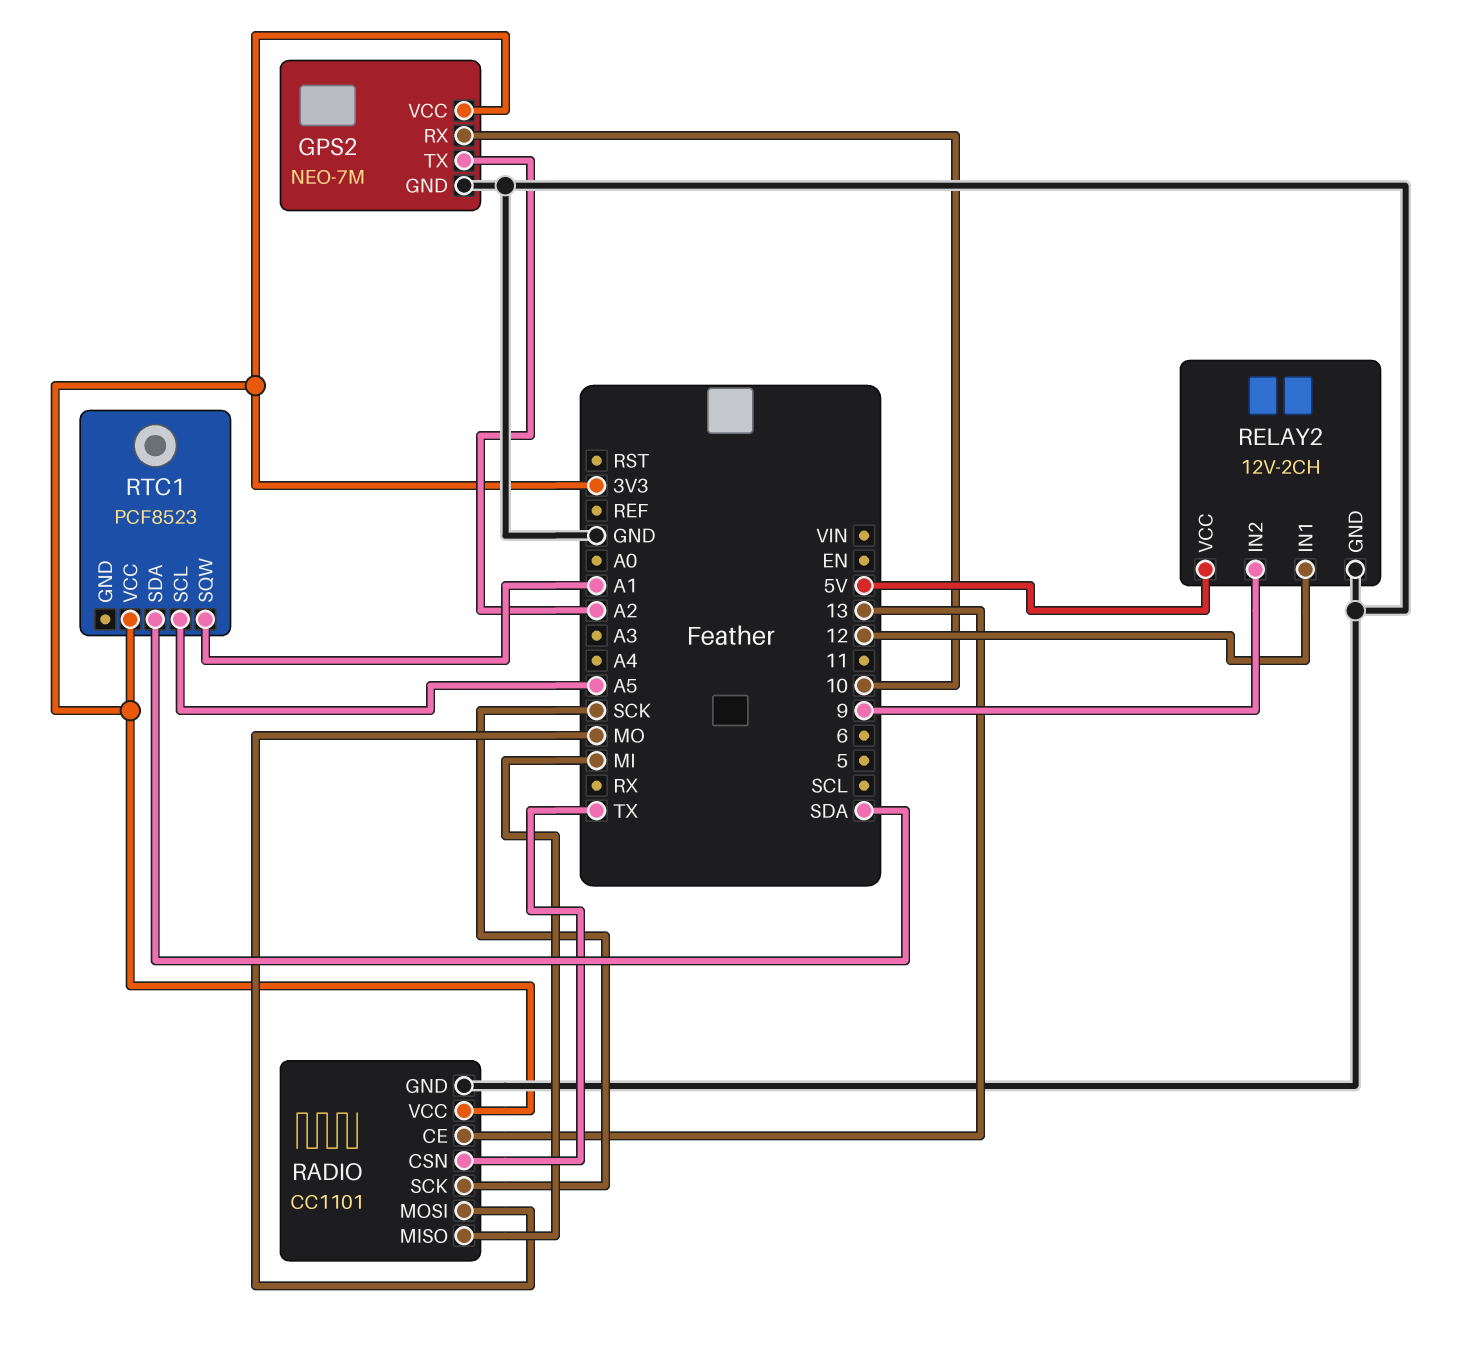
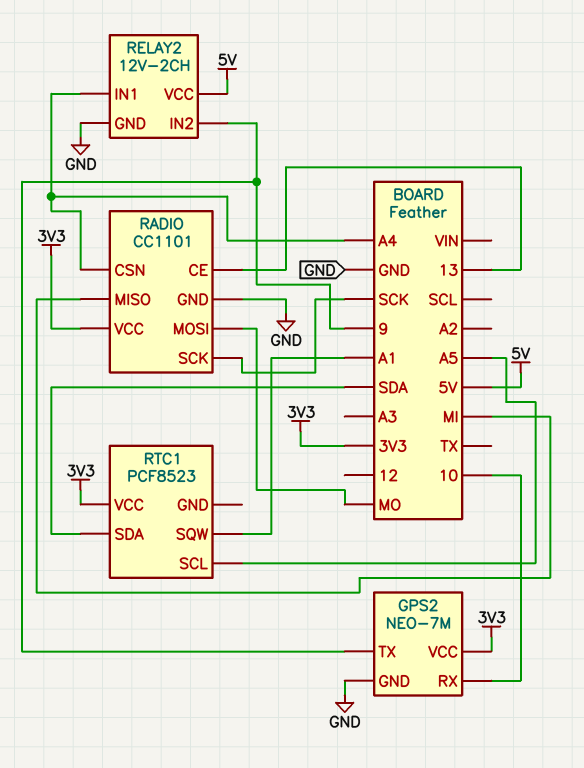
GPS2 pin TX: A2 -> 9
RADIO pin CSN: TX -> A4
RELAY2 pin IN1: 12 -> A4

